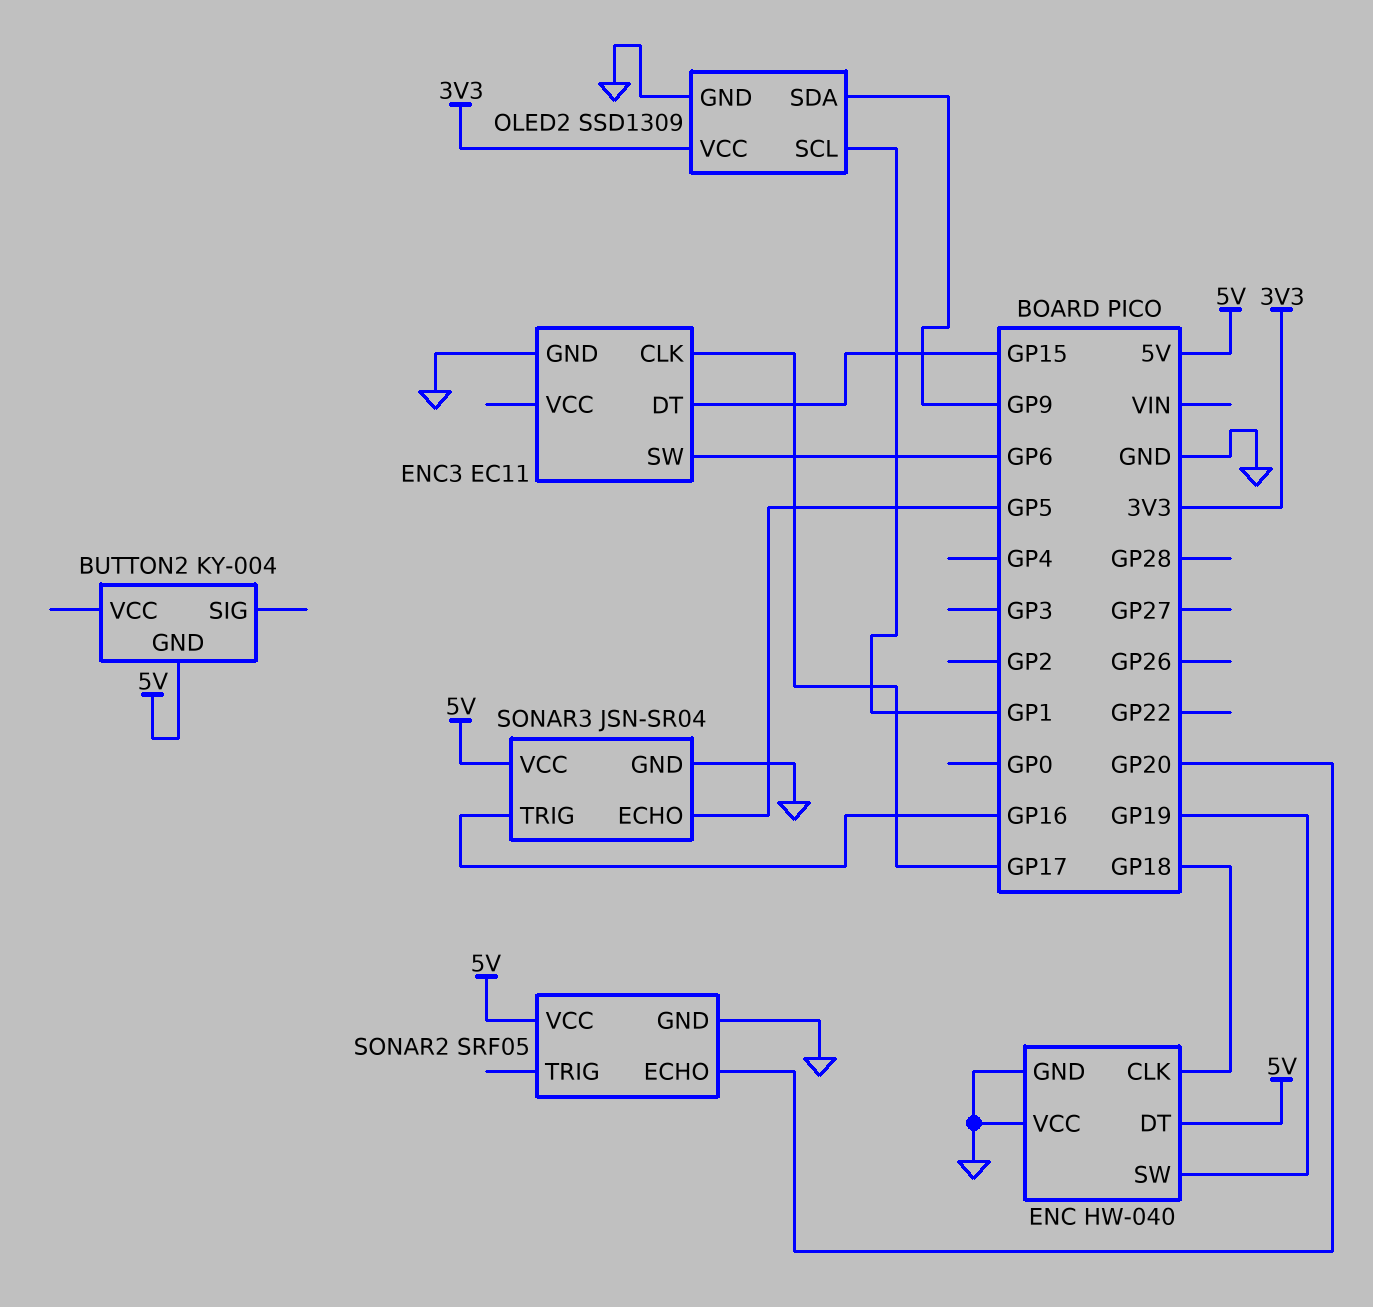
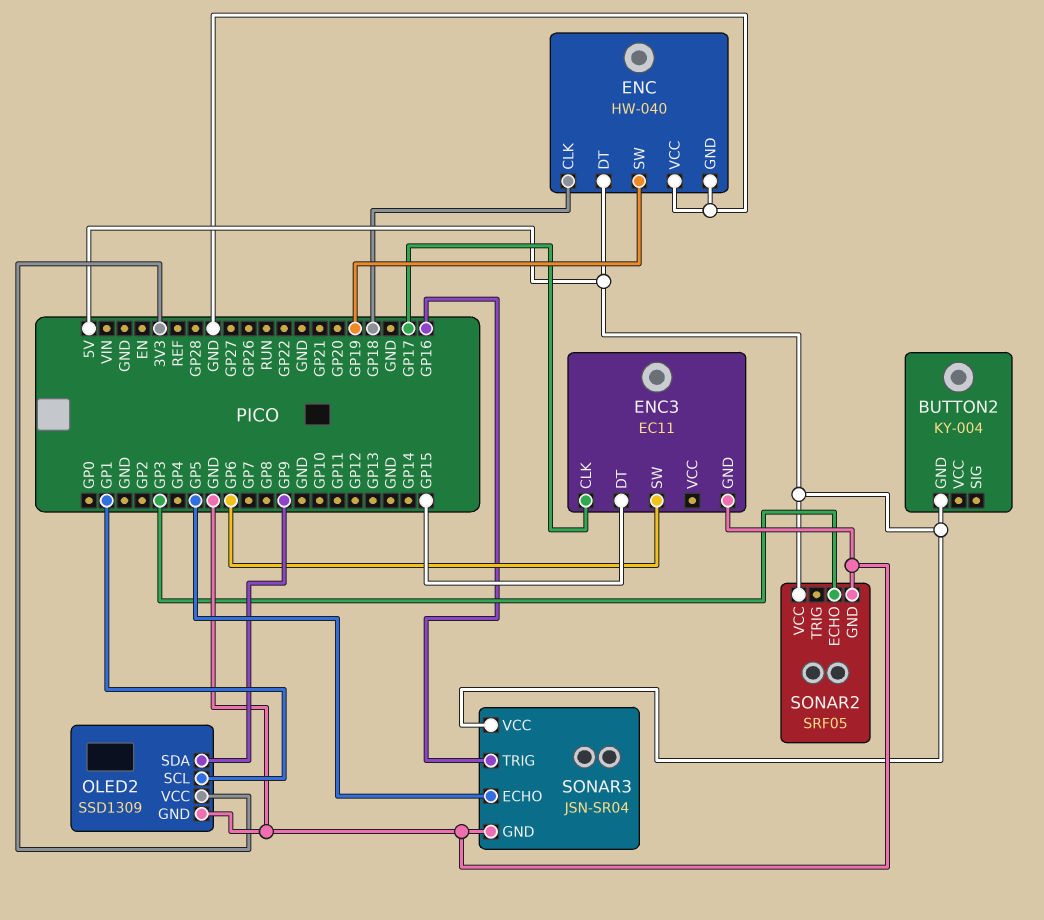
SONAR2 pin ECHO: GP20 -> GP3

